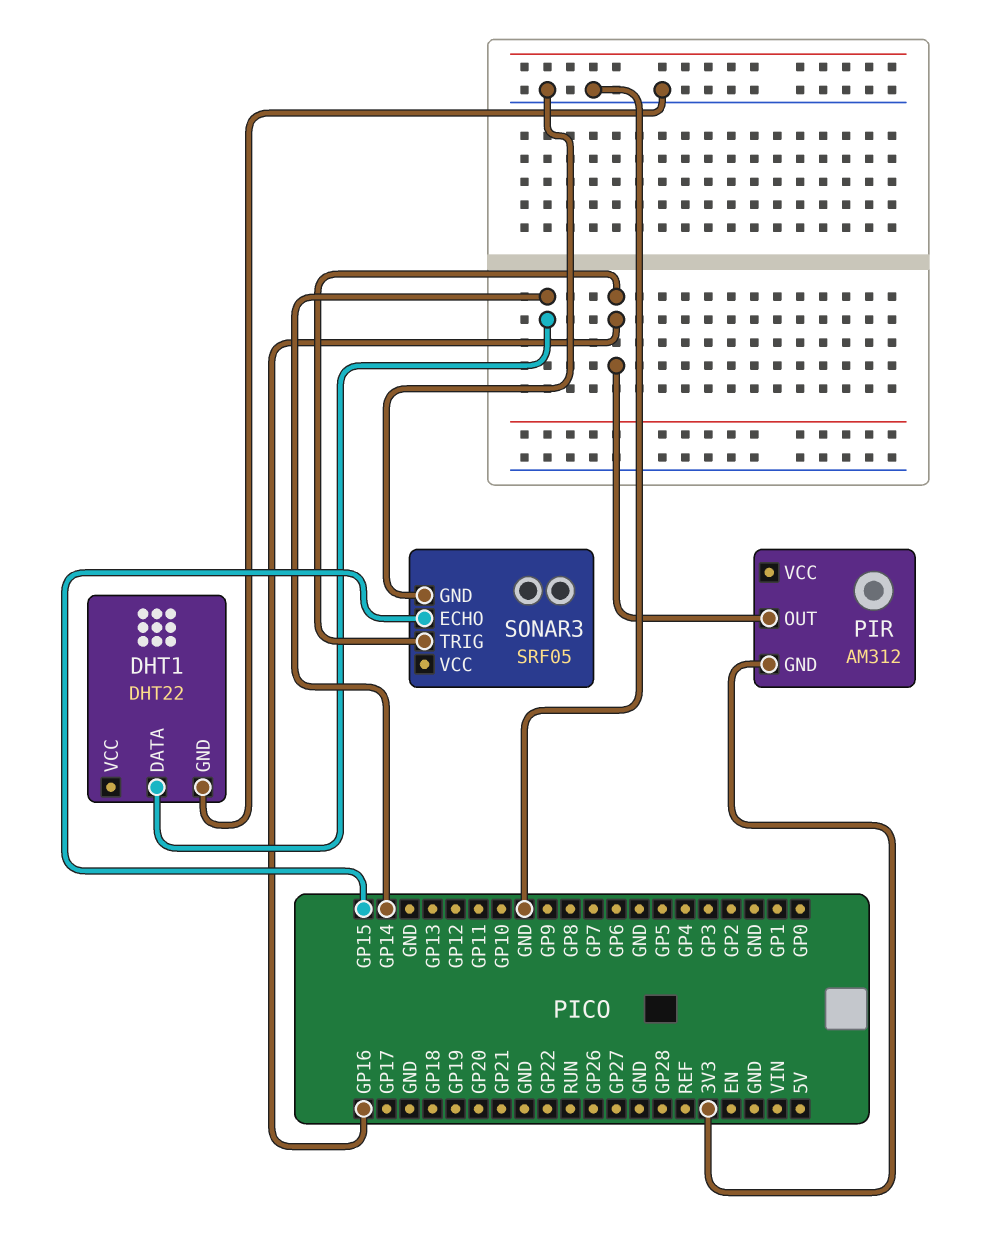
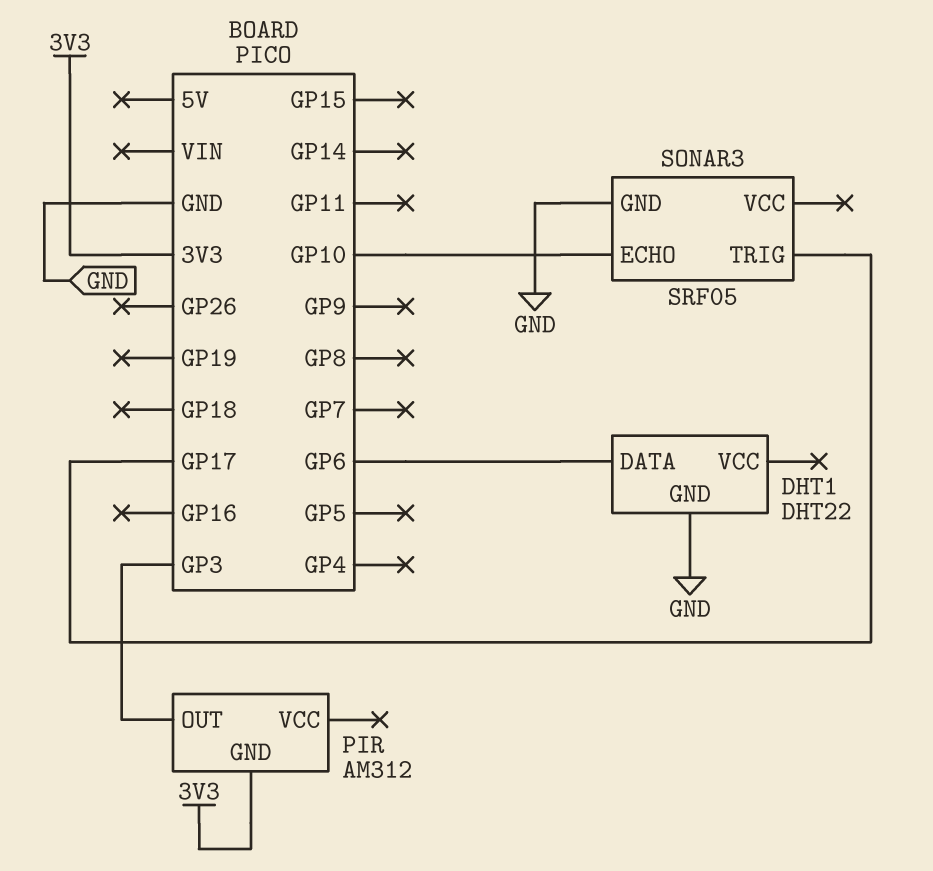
DHT1 pin DATA: GP14 -> GP6
PIR pin OUT: GP16 -> GP3
SONAR3 pin ECHO: GP15 -> GP10
SONAR3 pin TRIG: GP16 -> GP17

